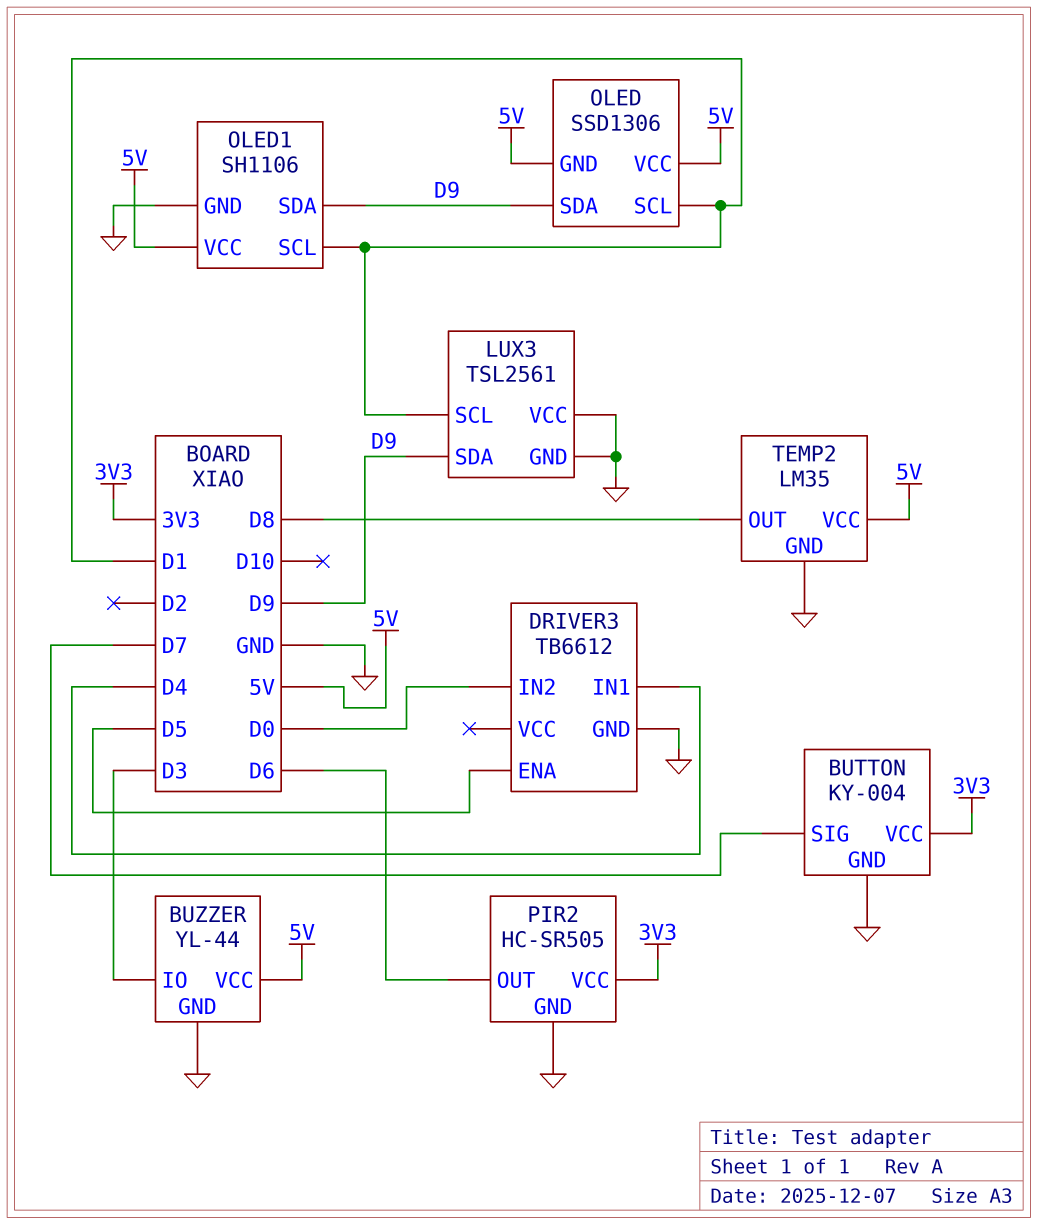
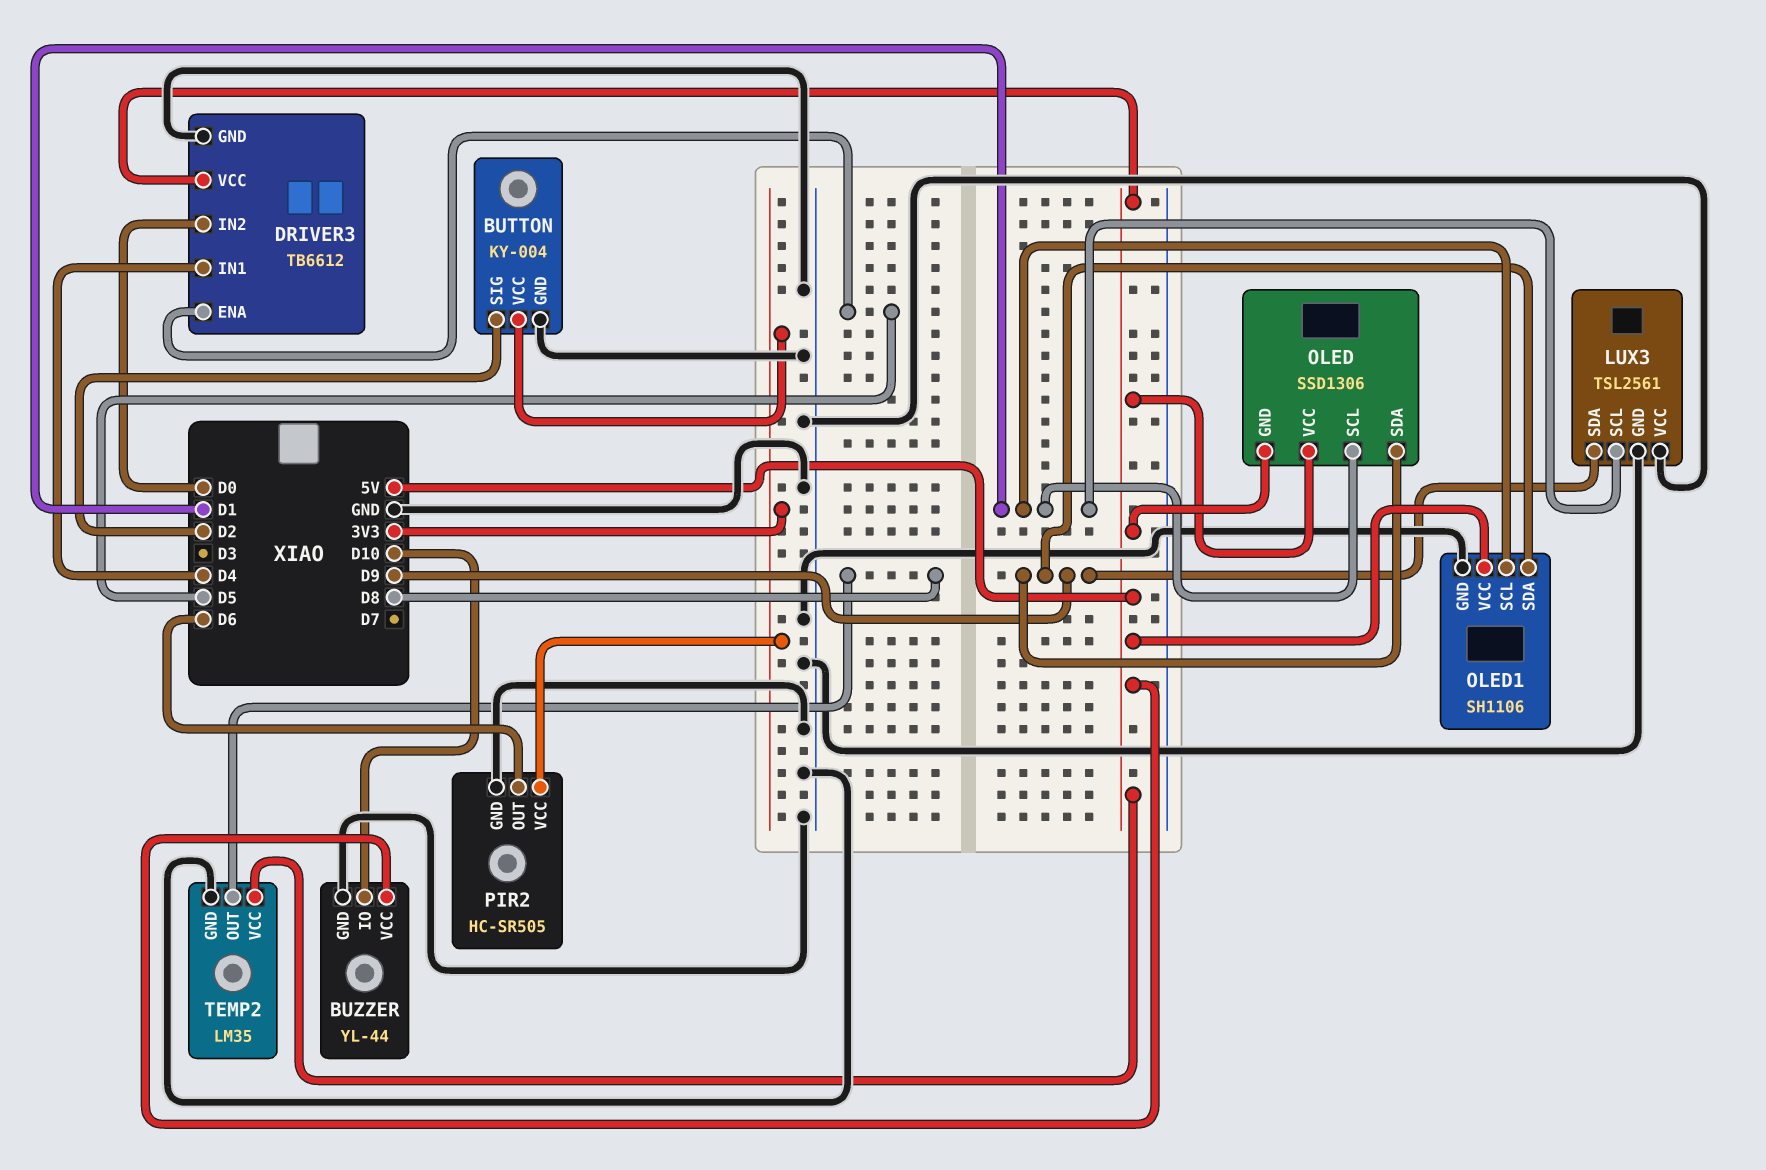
BUTTON pin SIG: D7 -> D2
BUZZER pin IO: D3 -> D10
DRIVER3 pin VCC: none -> 5V

